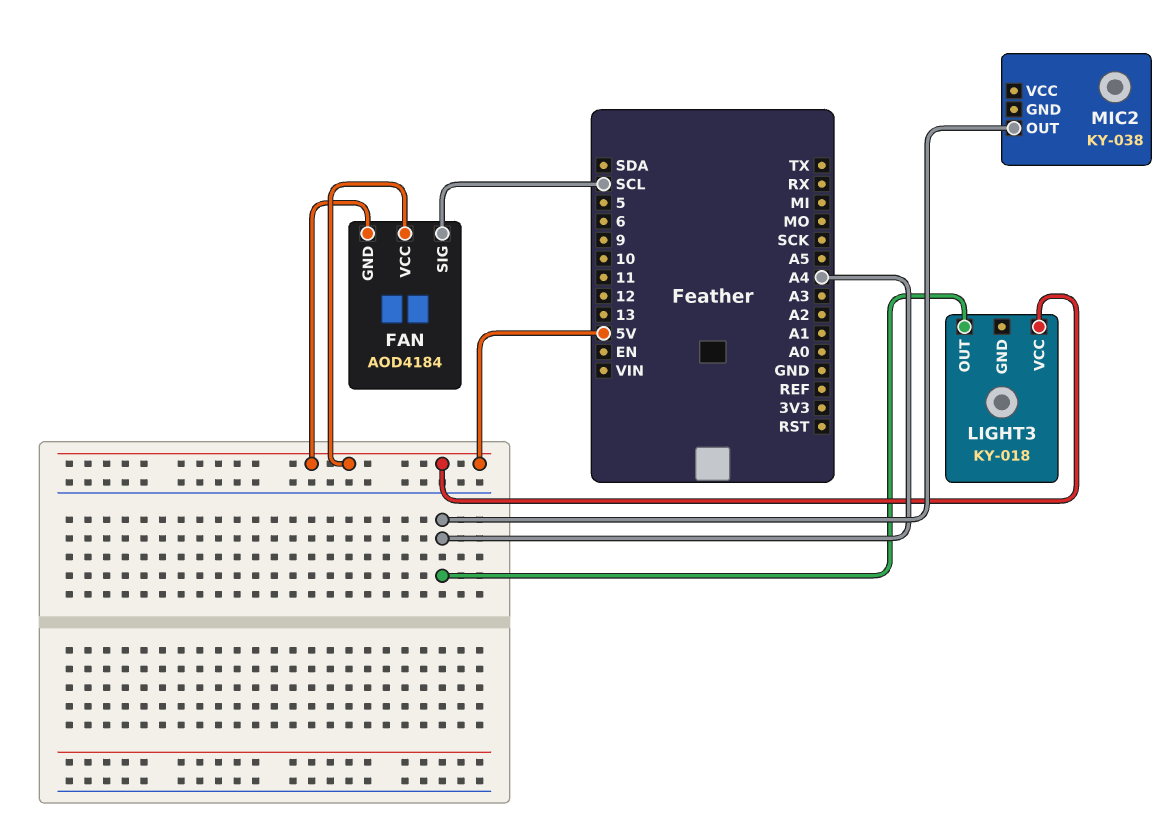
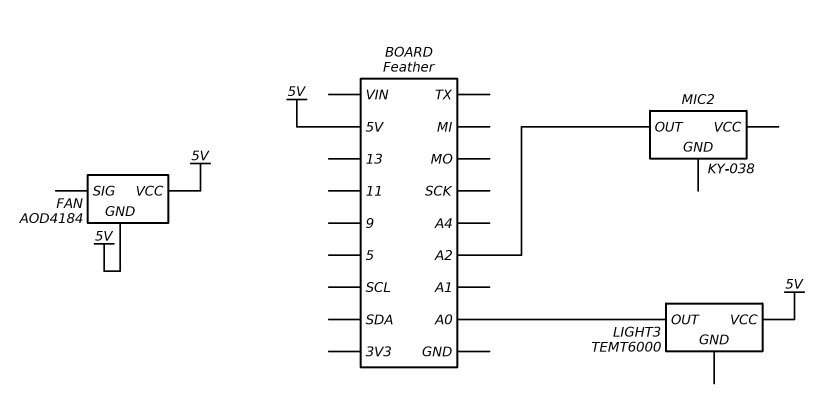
FAN pin SIG: SCL -> none
LIGHT3: KY-018 -> TEMT6000
LIGHT3 pin OUT: A4 -> A0
MIC2 pin OUT: A4 -> A2

